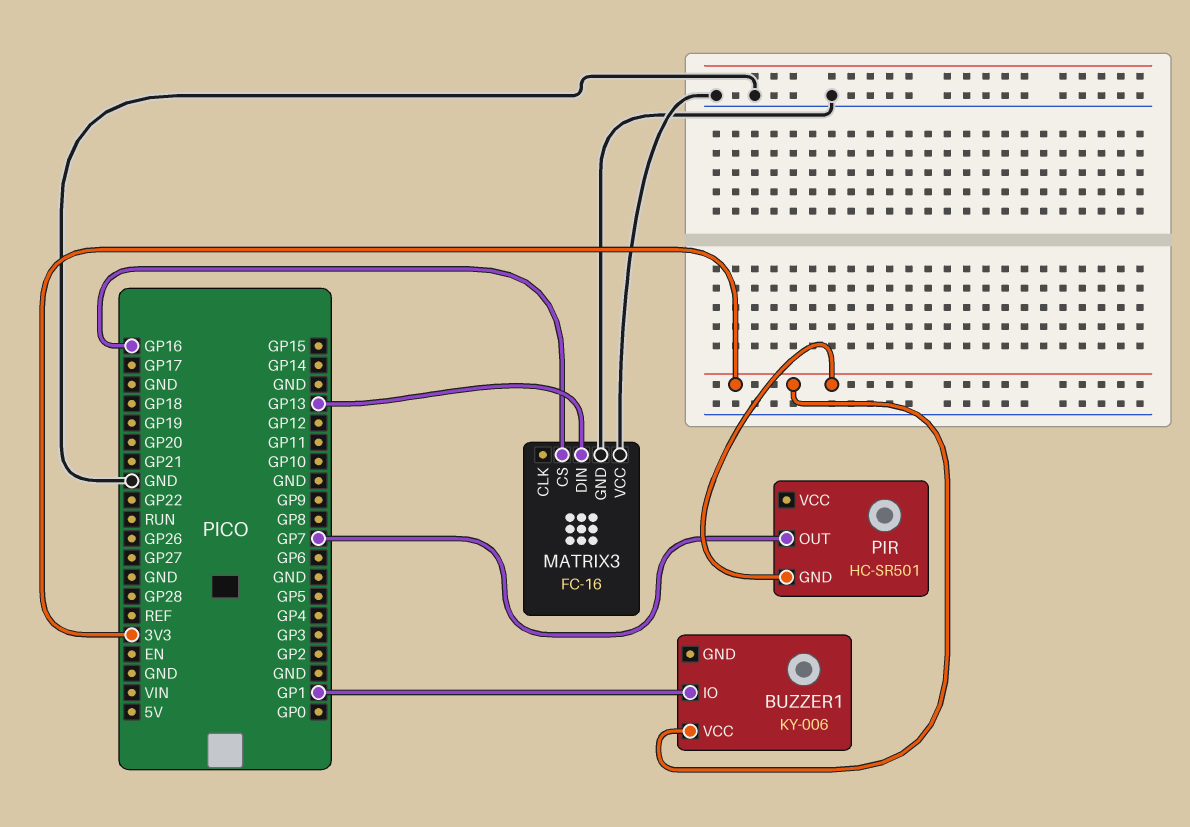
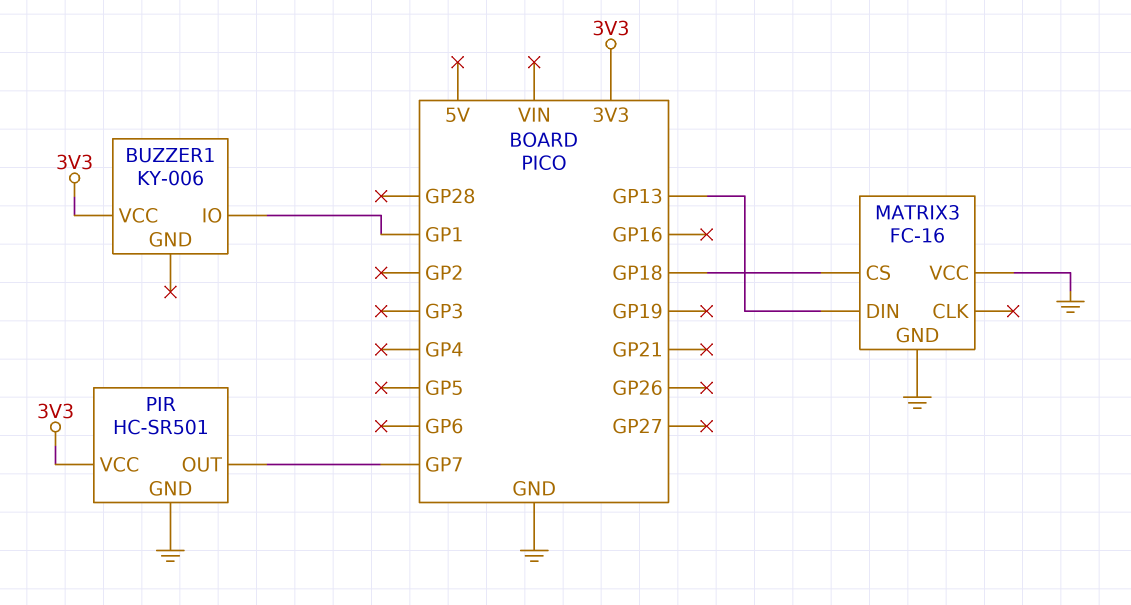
MATRIX3 pin CS: GP16 -> GP18
PIR pin GND: 3V3 -> GND
PIR pin VCC: none -> 3V3

